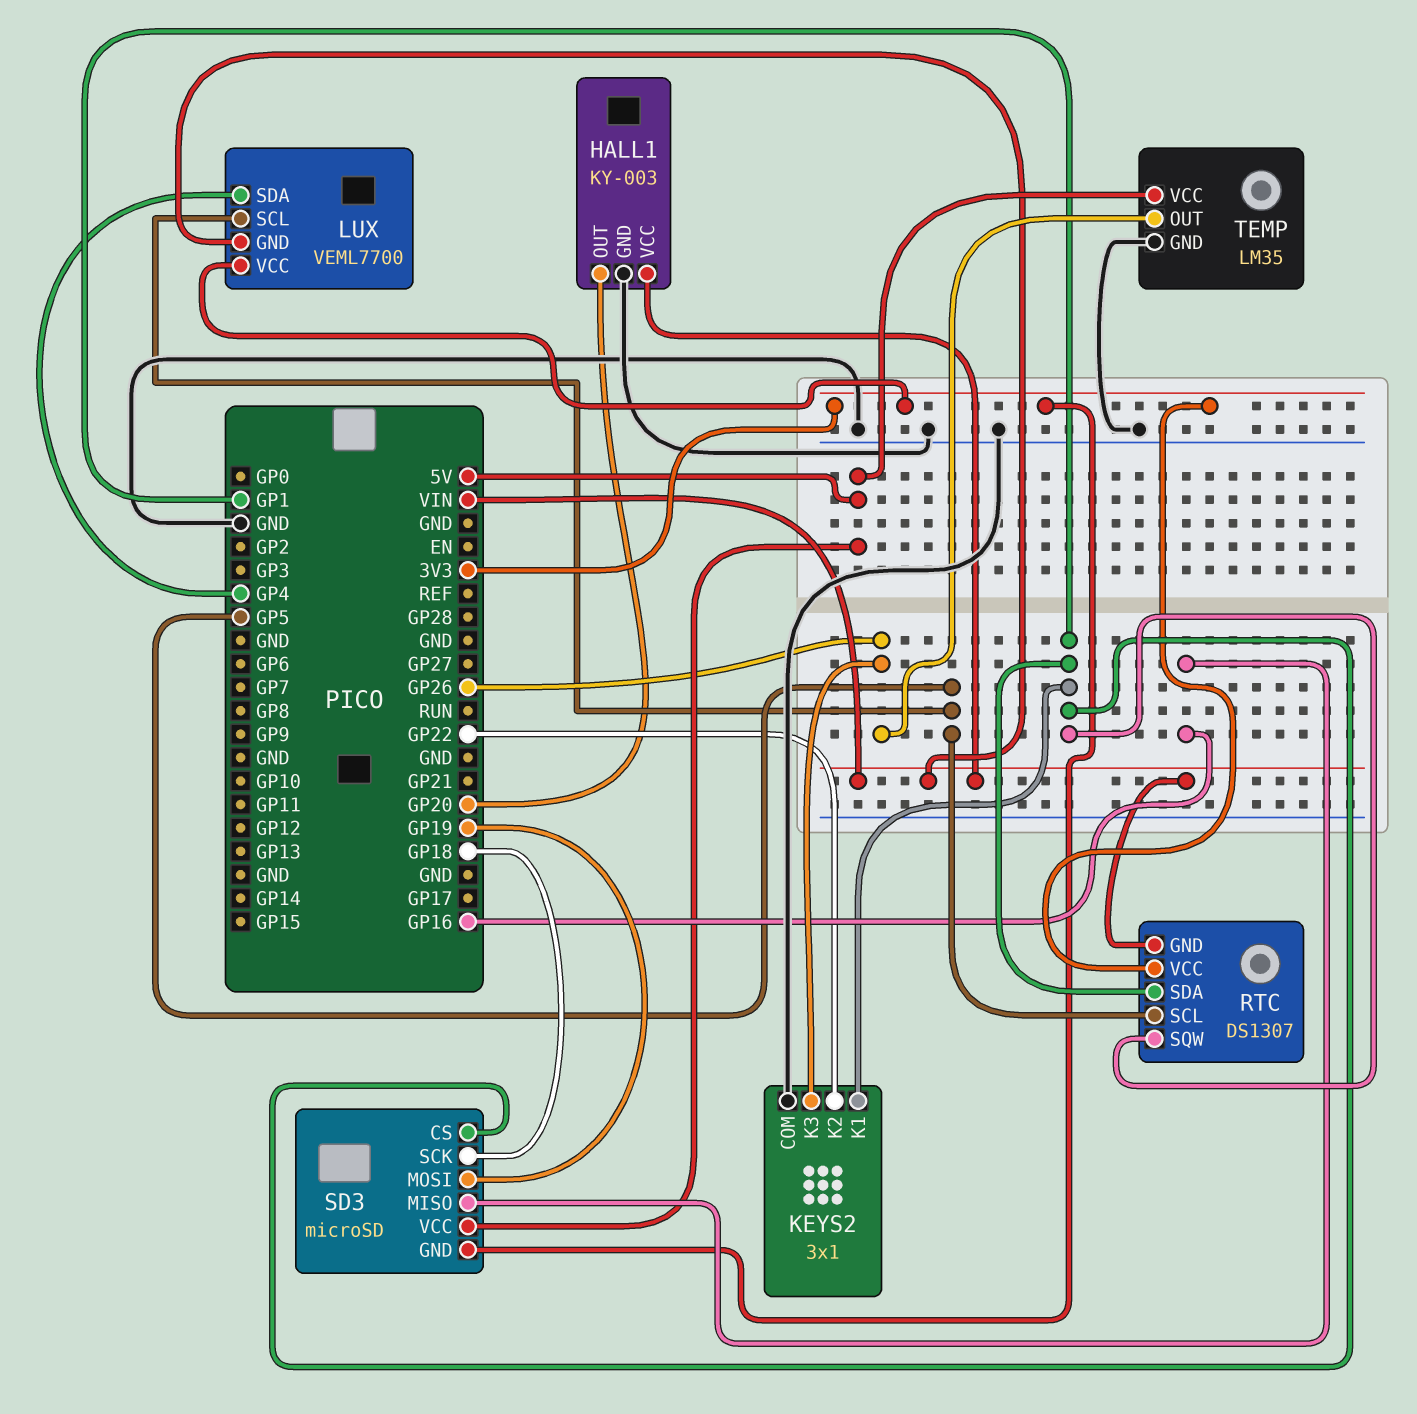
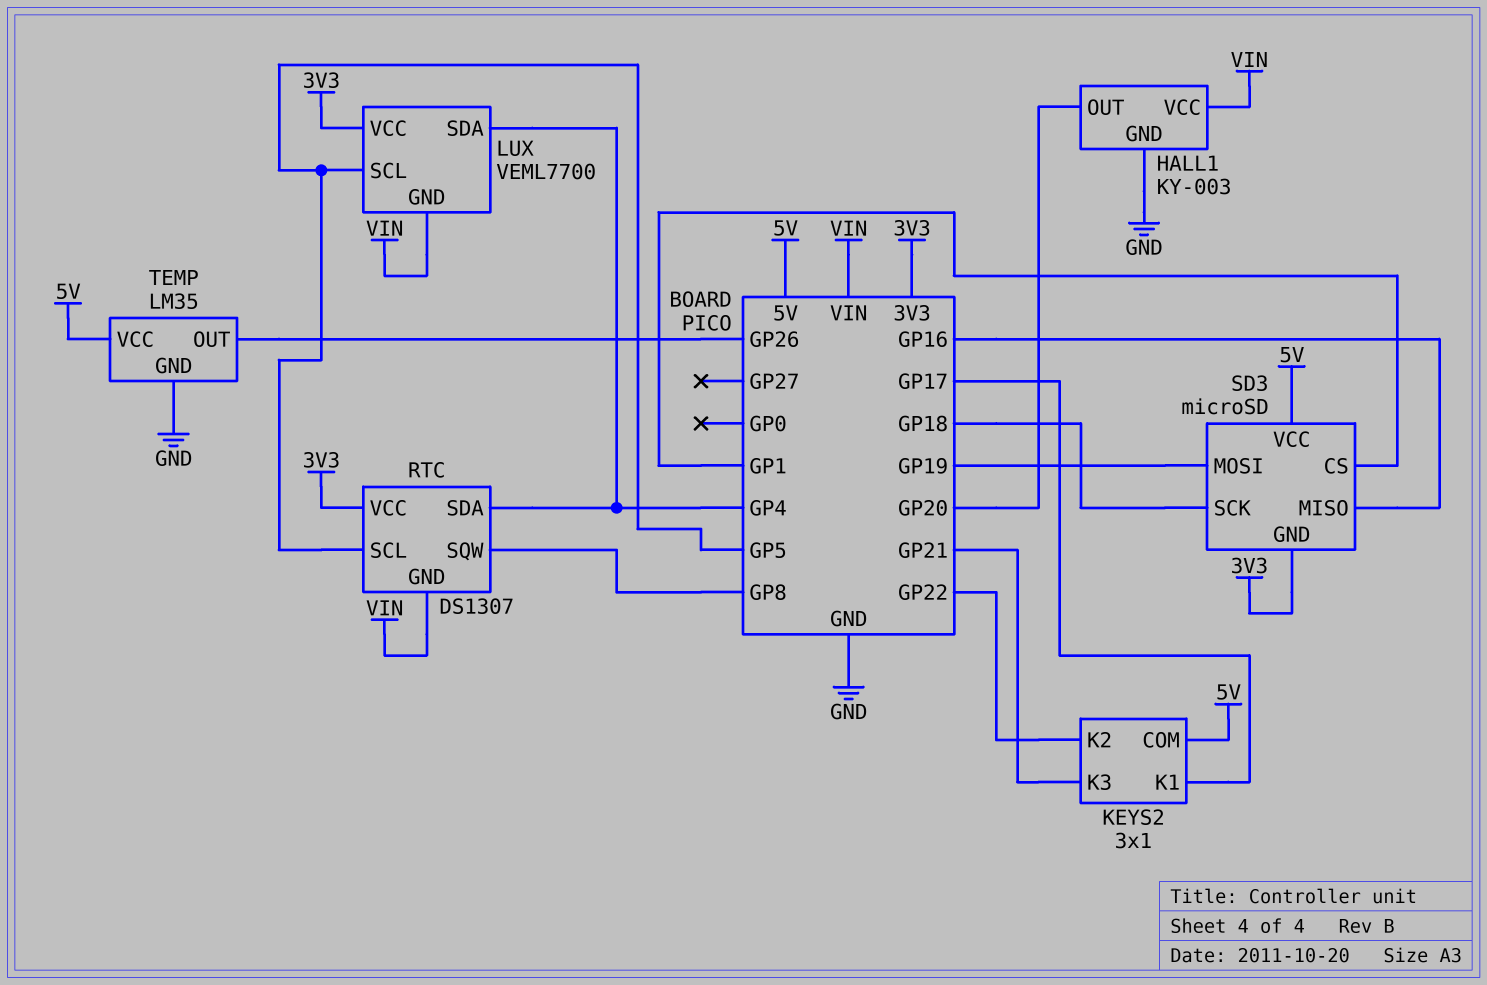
KEYS2 pin COM: GND -> 5V
KEYS2 pin K1: GP1 -> GP17
KEYS2 pin K3: GP26 -> GP21
RTC pin SDA: GP1 -> GP4
RTC pin SQW: GP1 -> GP8

